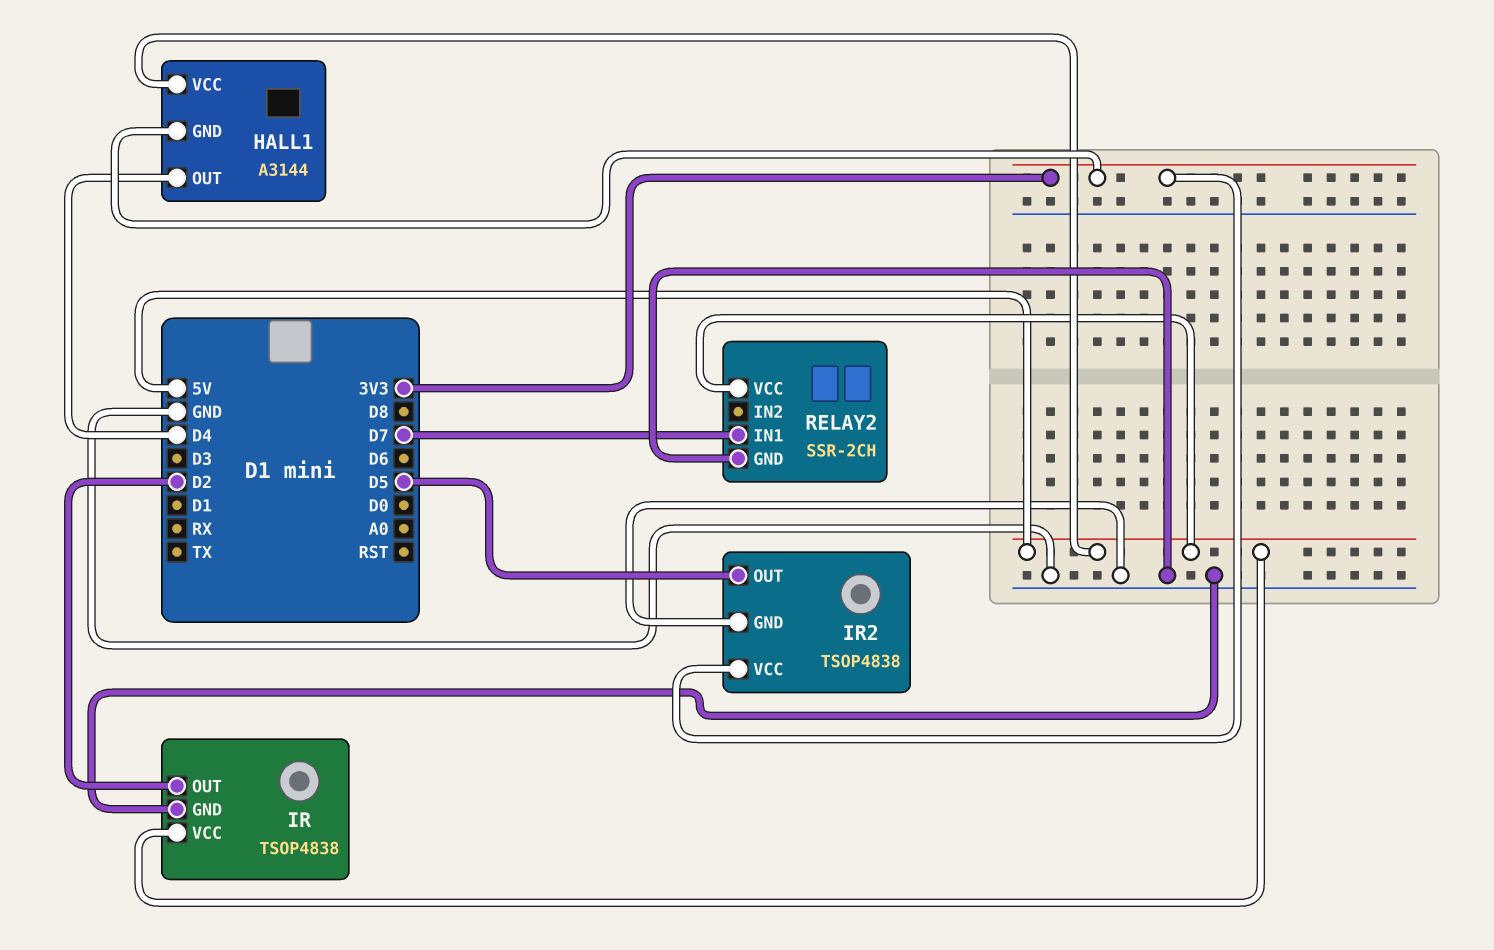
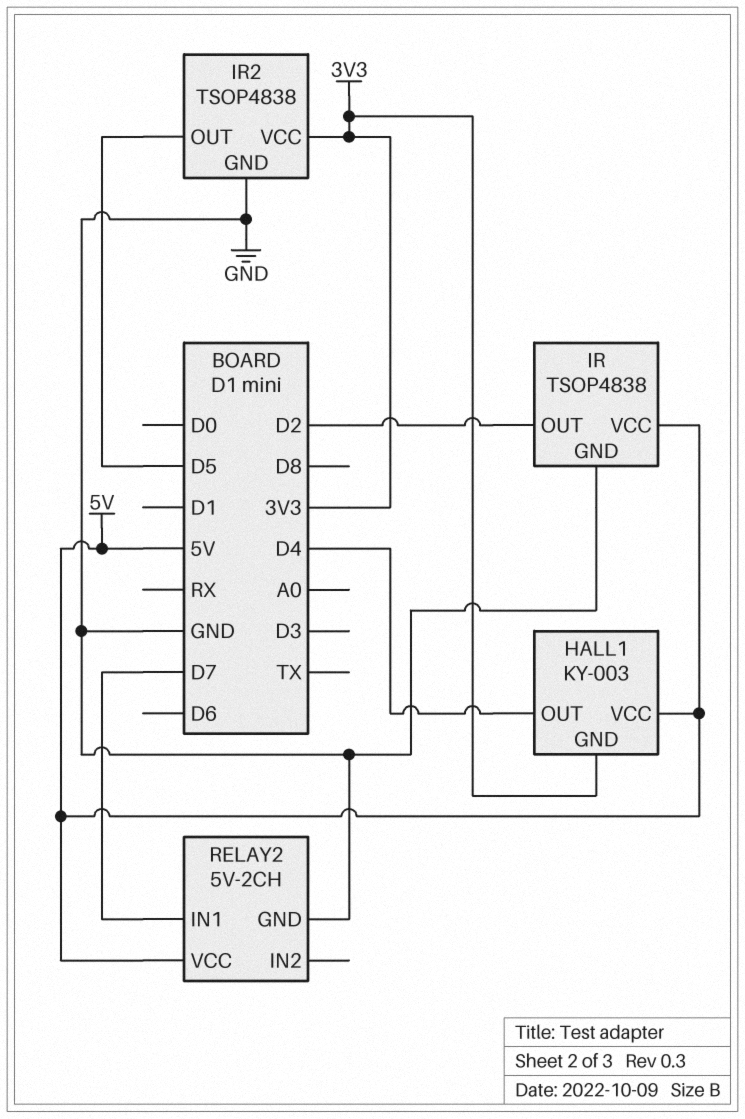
HALL1: A3144 -> KY-003
RELAY2: SSR-2CH -> 5V-2CH

